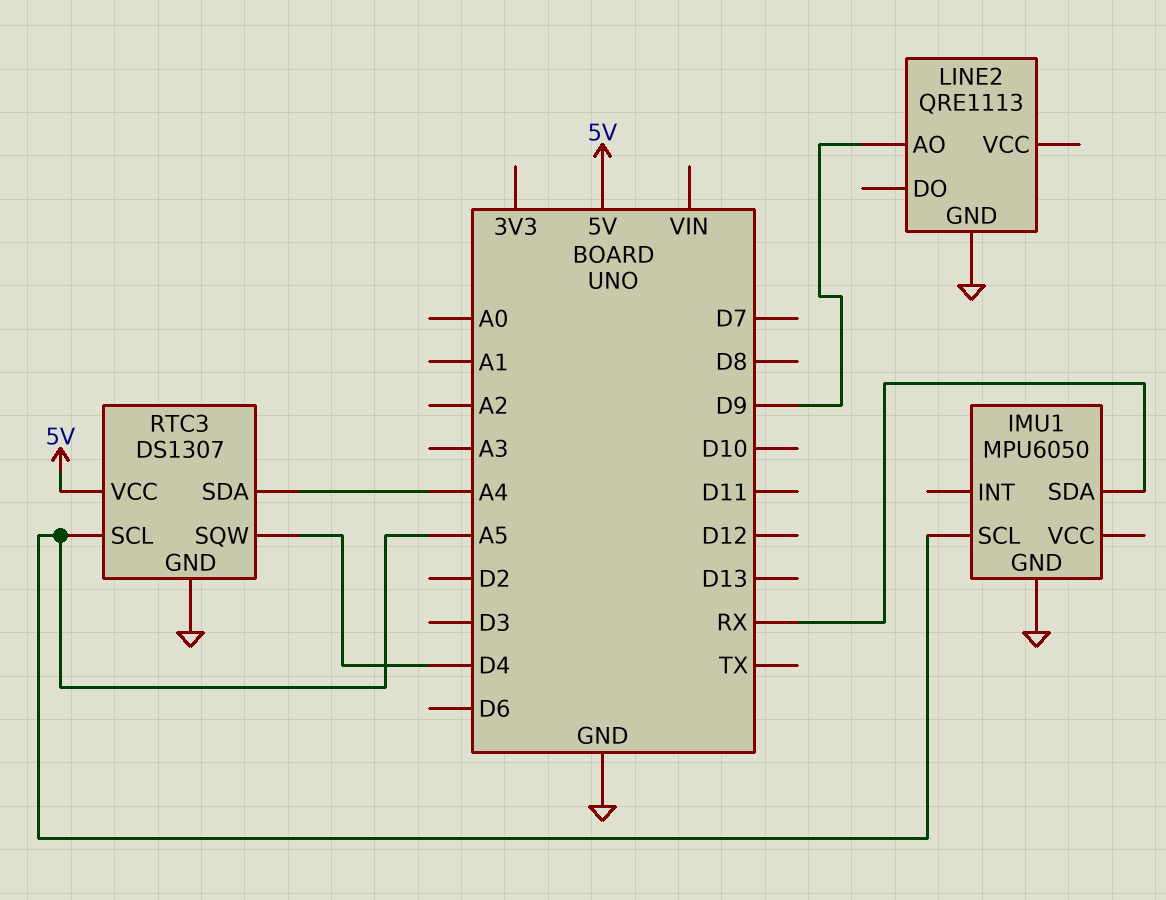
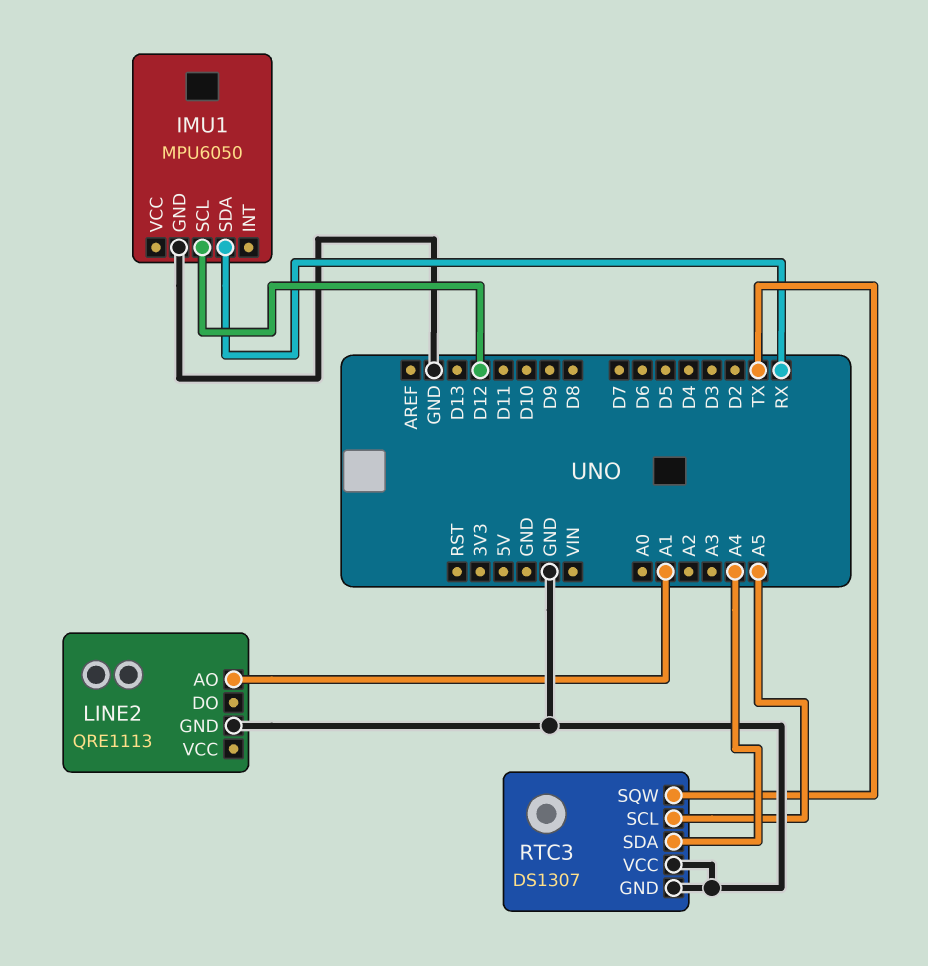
IMU1 pin SCL: A5 -> D12
LINE2 pin AO: D9 -> A1
RTC3 pin SQW: D4 -> TX
RTC3 pin VCC: 5V -> GND

